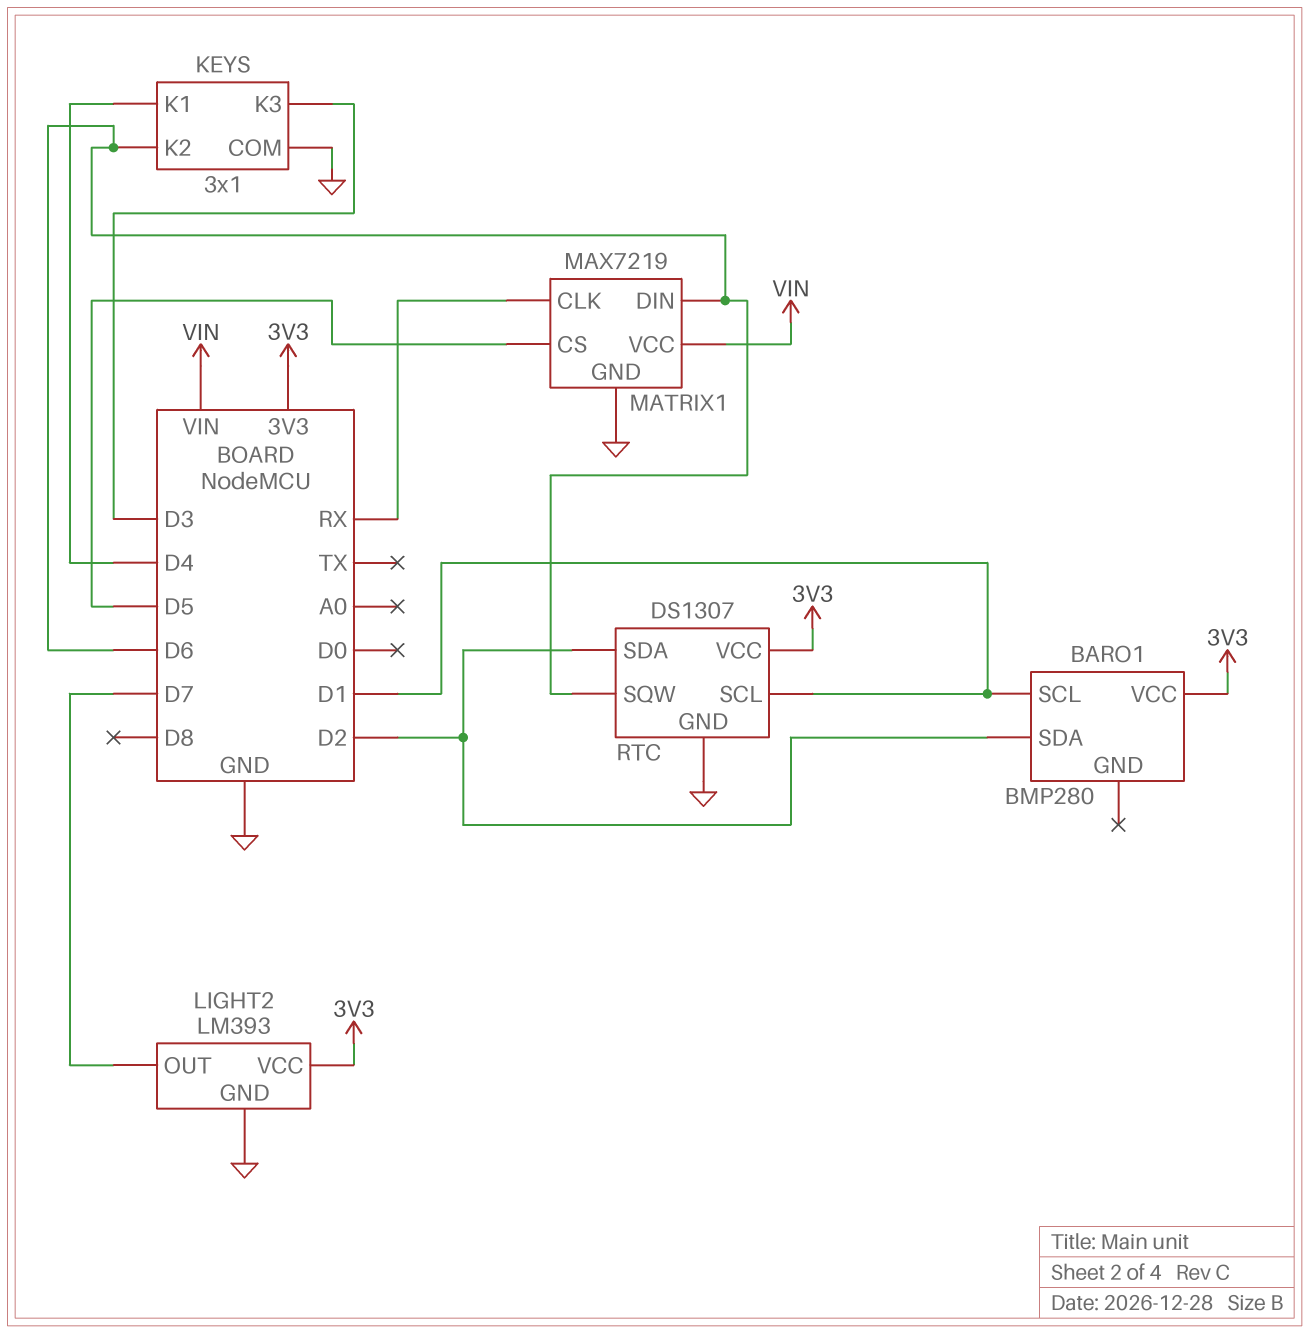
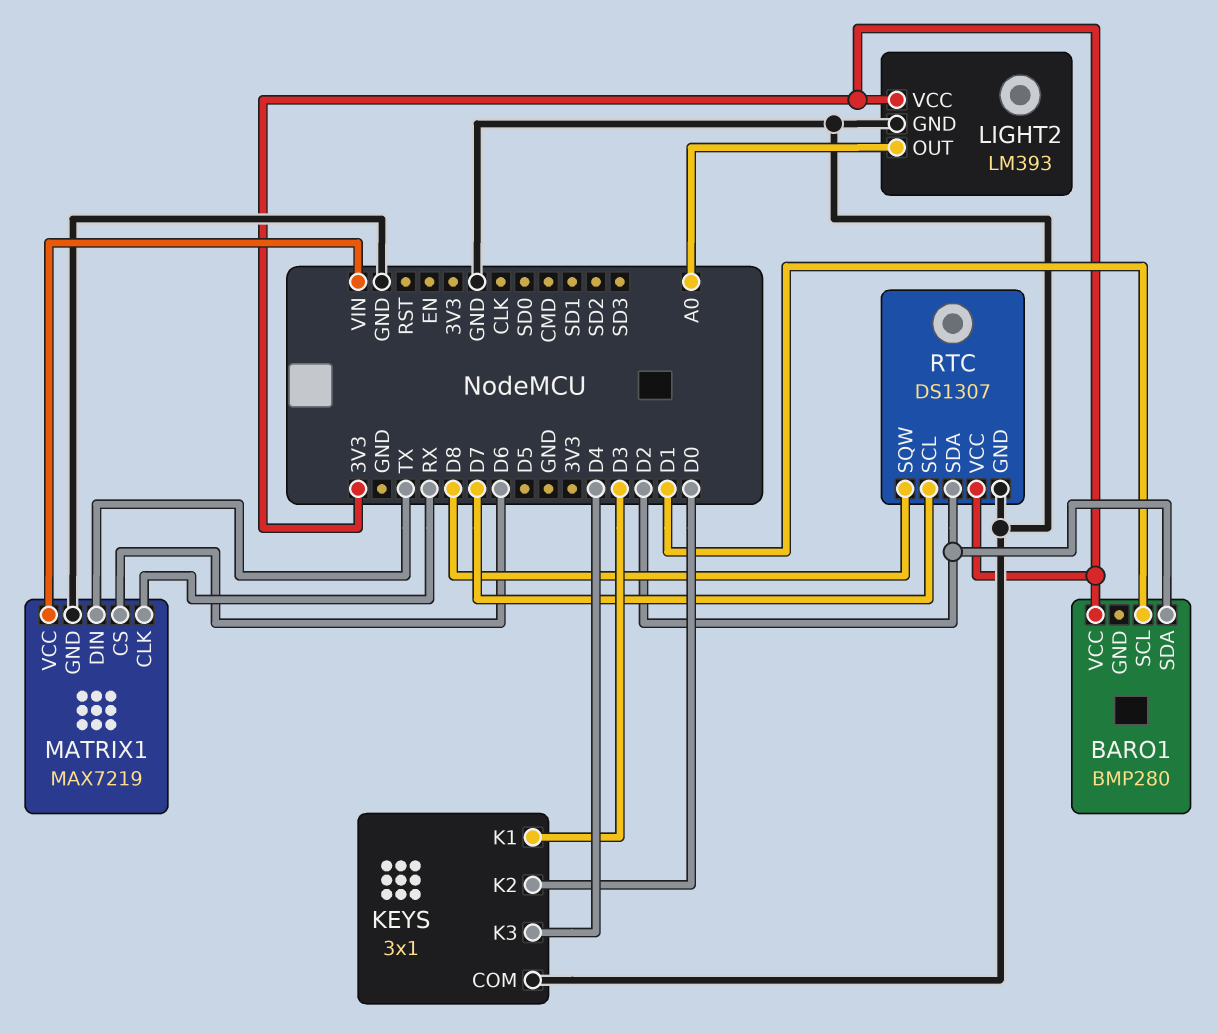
KEYS pin K1: D4 -> D3
KEYS pin K2: D6 -> D0
KEYS pin K3: D3 -> D4
LIGHT2 pin OUT: D7 -> A0
MATRIX1 pin CS: D5 -> D6
MATRIX1 pin DIN: D6 -> TX
RTC pin SCL: D1 -> D7
RTC pin SQW: D6 -> D8

